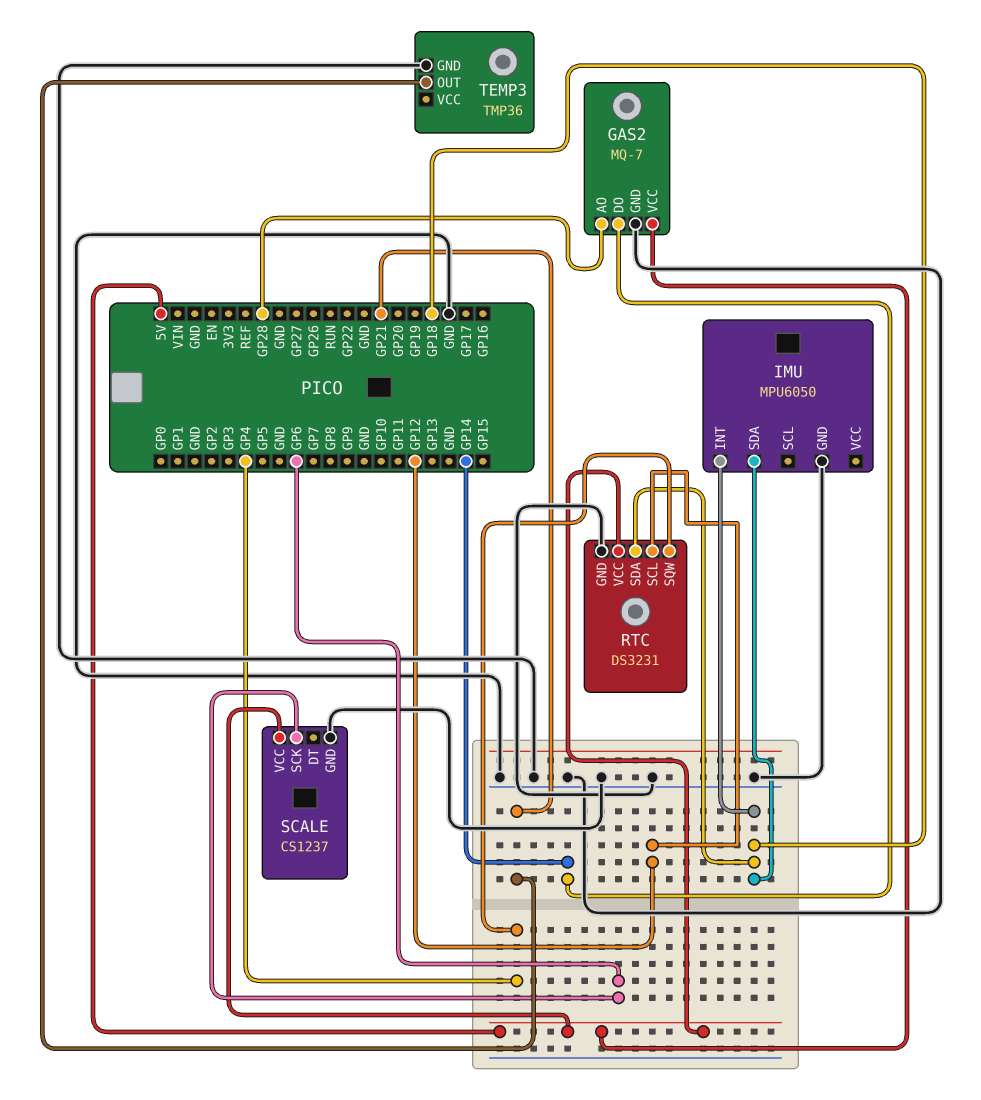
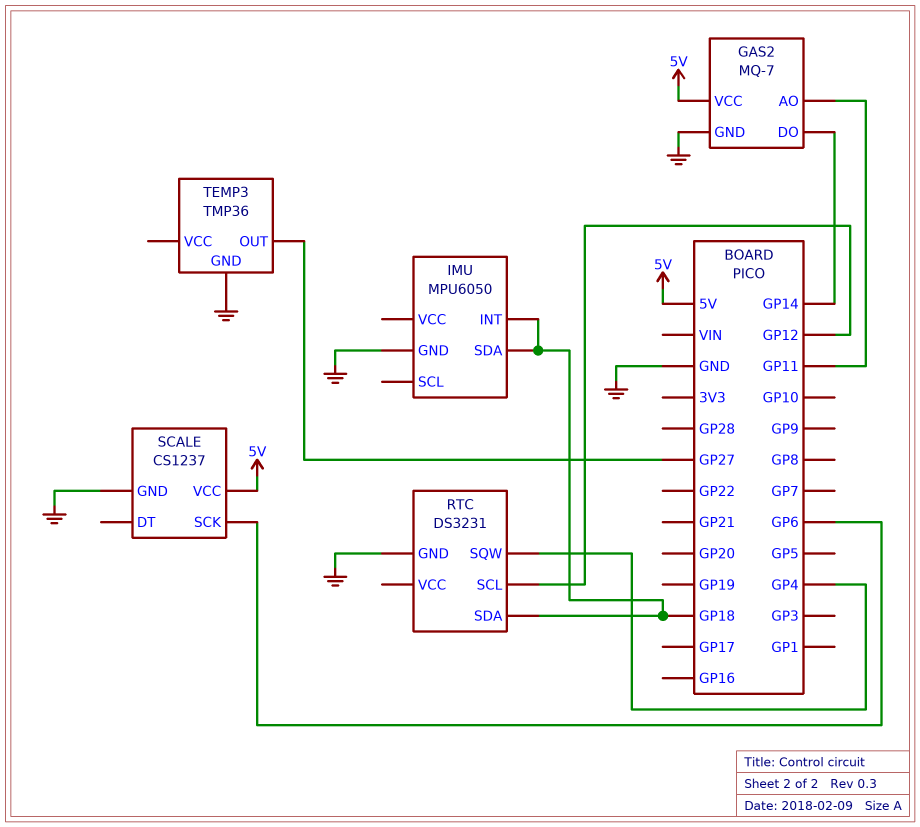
GAS2 pin AO: GP28 -> GP11
RTC pin VCC: 5V -> none
TEMP3 pin OUT: GP21 -> GP27

